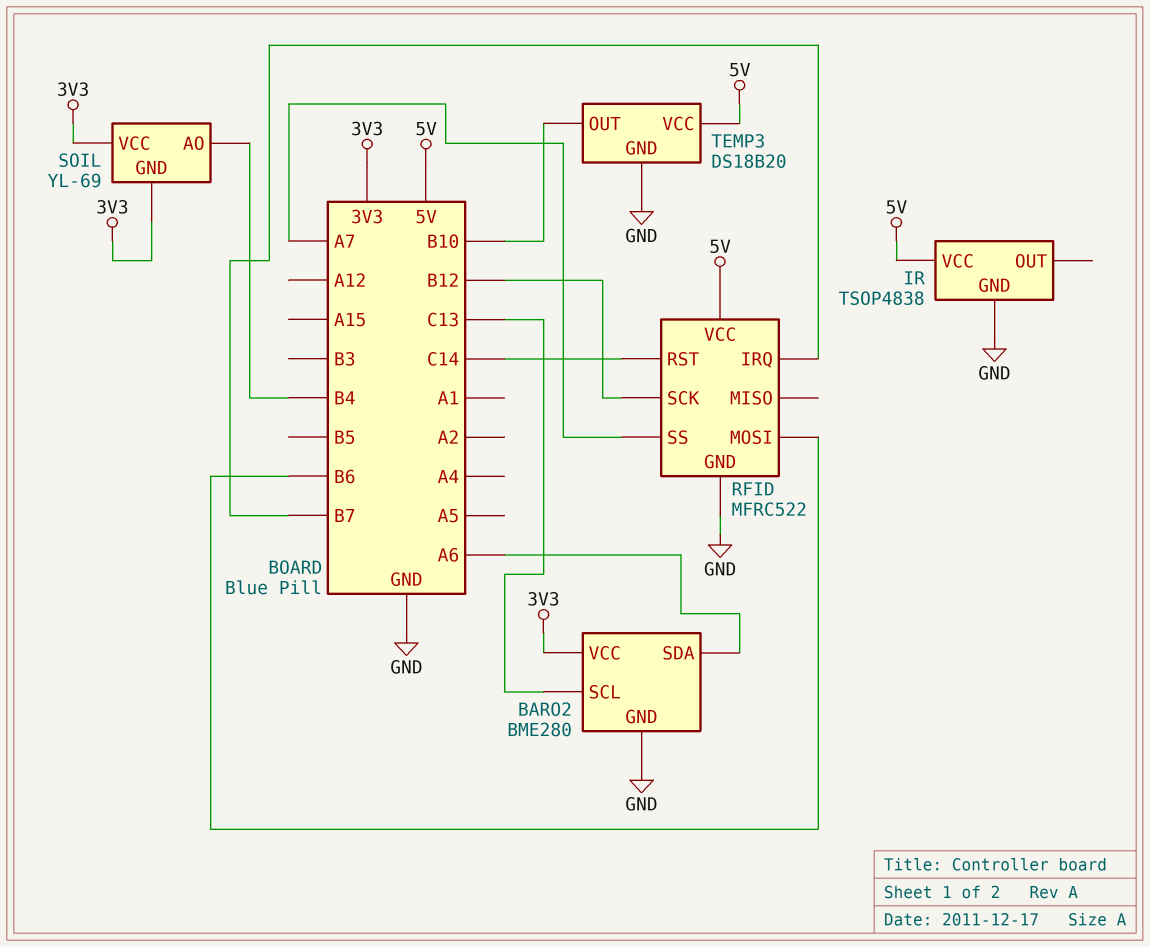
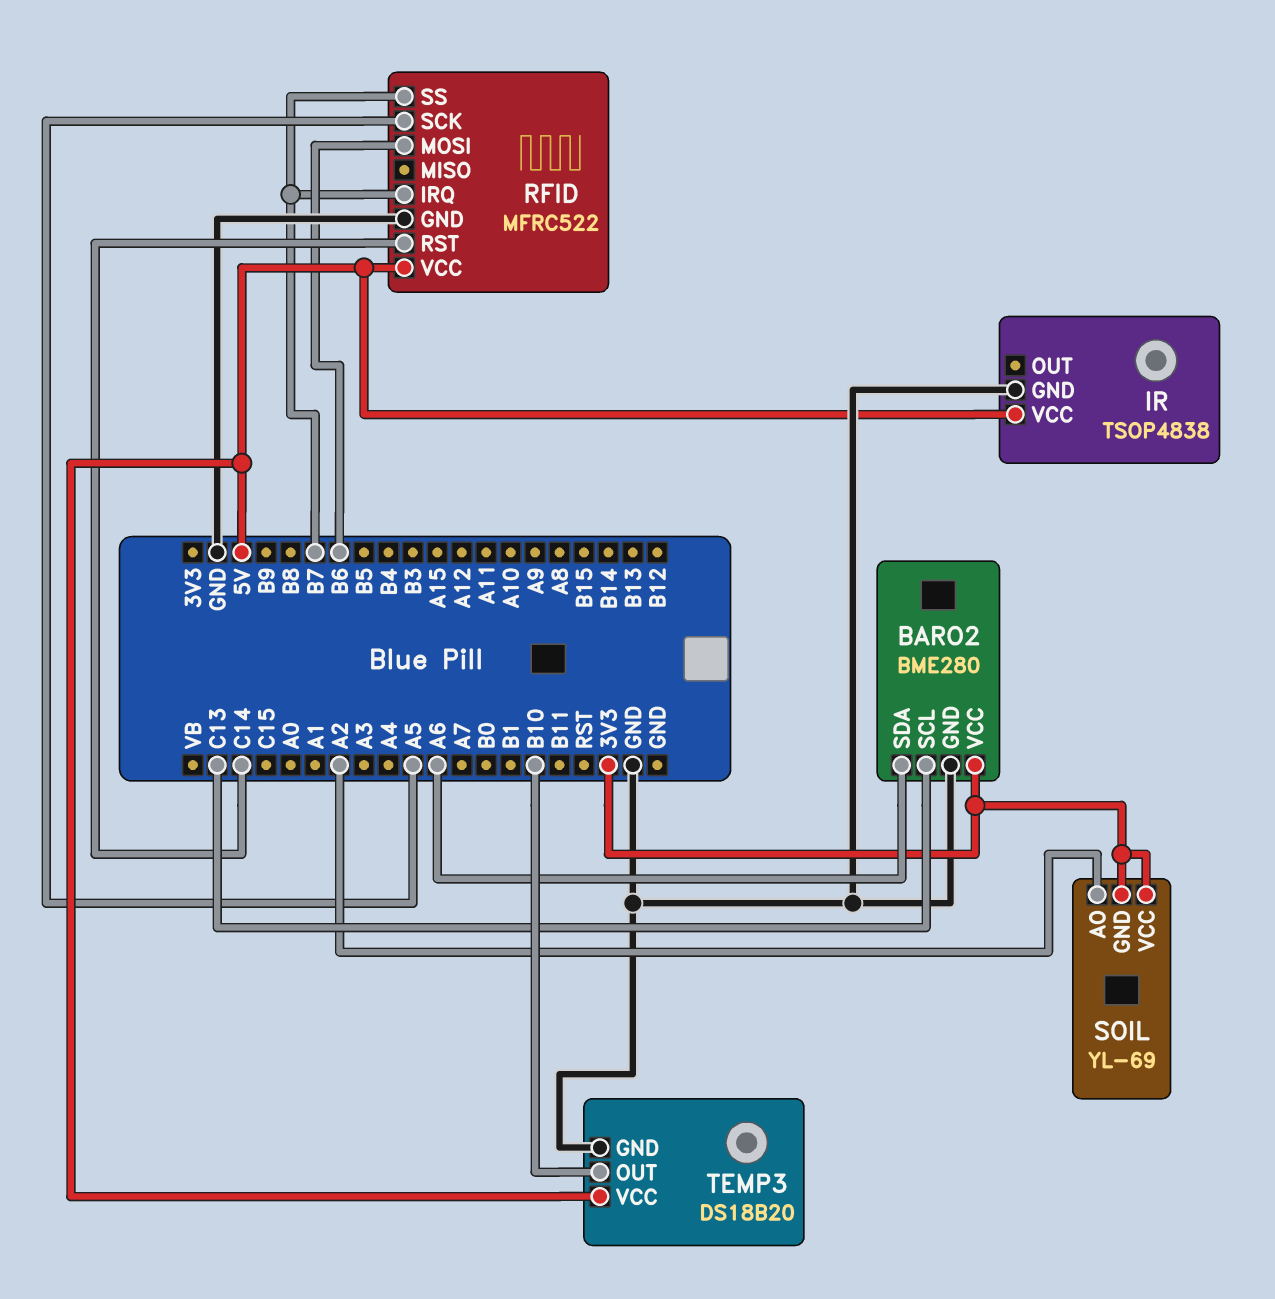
RFID pin SCK: B12 -> A5
RFID pin SS: A7 -> B7
SOIL pin AO: B4 -> A2

